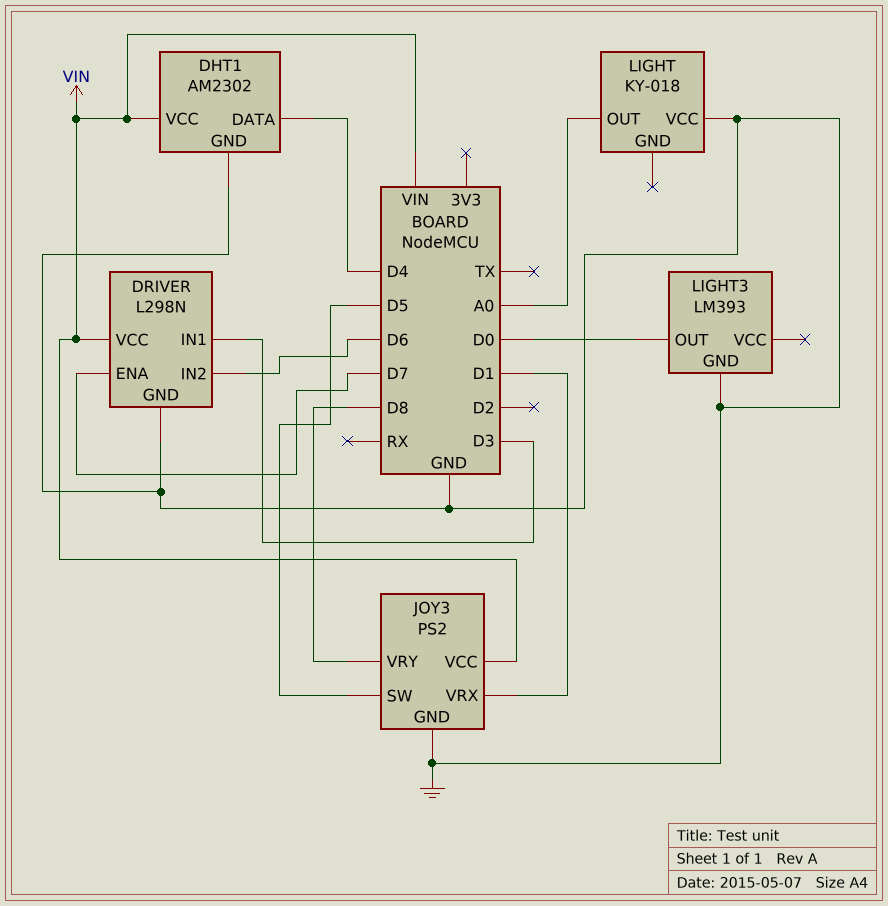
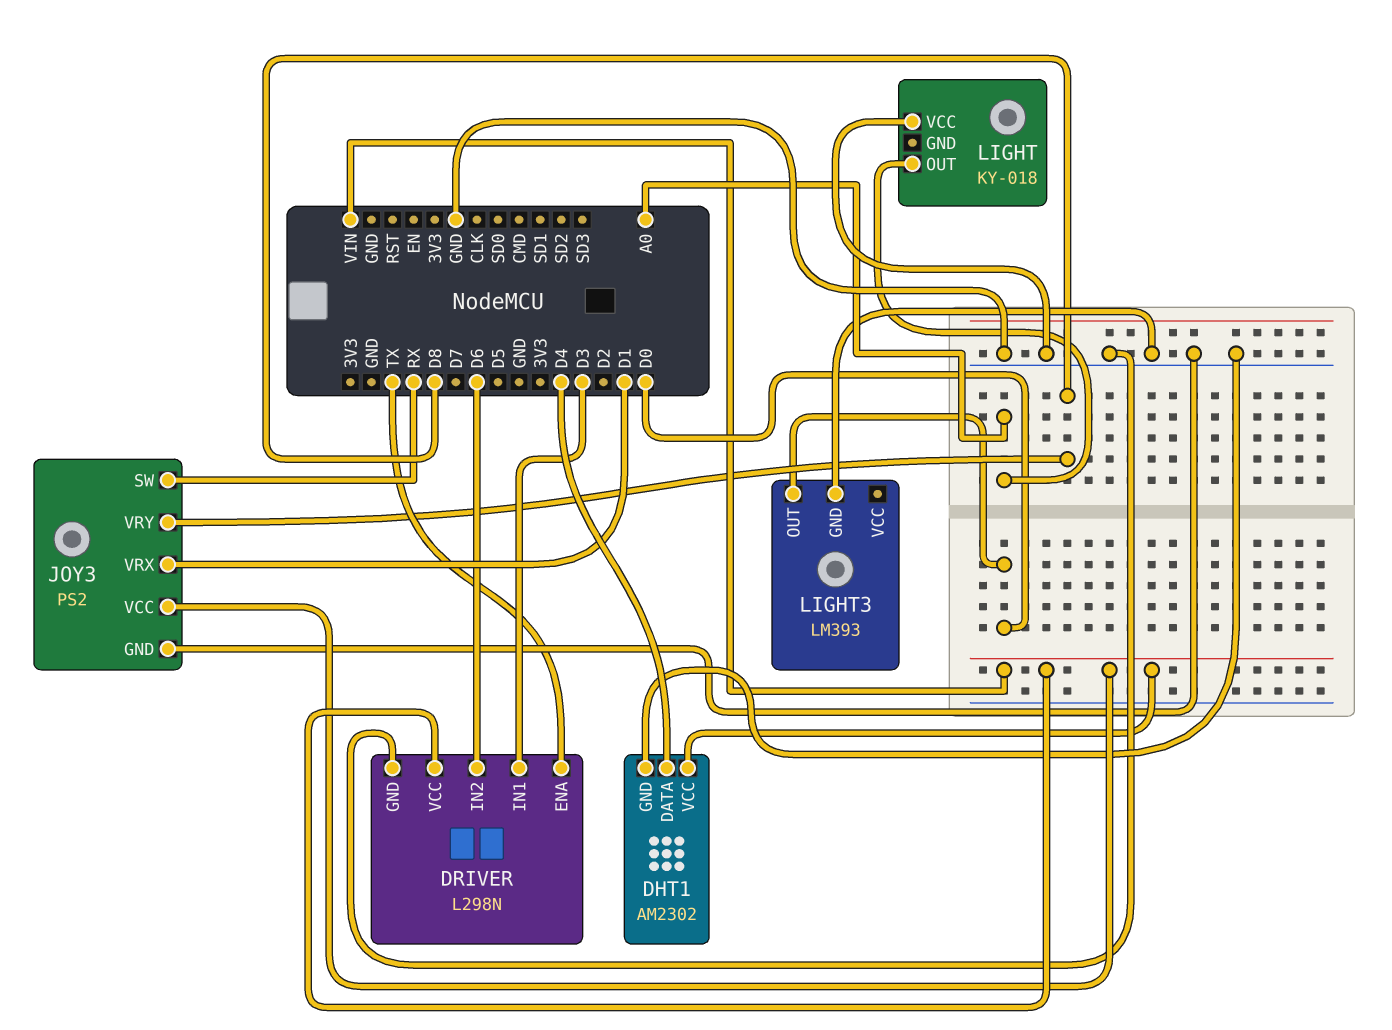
DRIVER pin ENA: D7 -> TX
JOY3 pin SW: D5 -> RX

